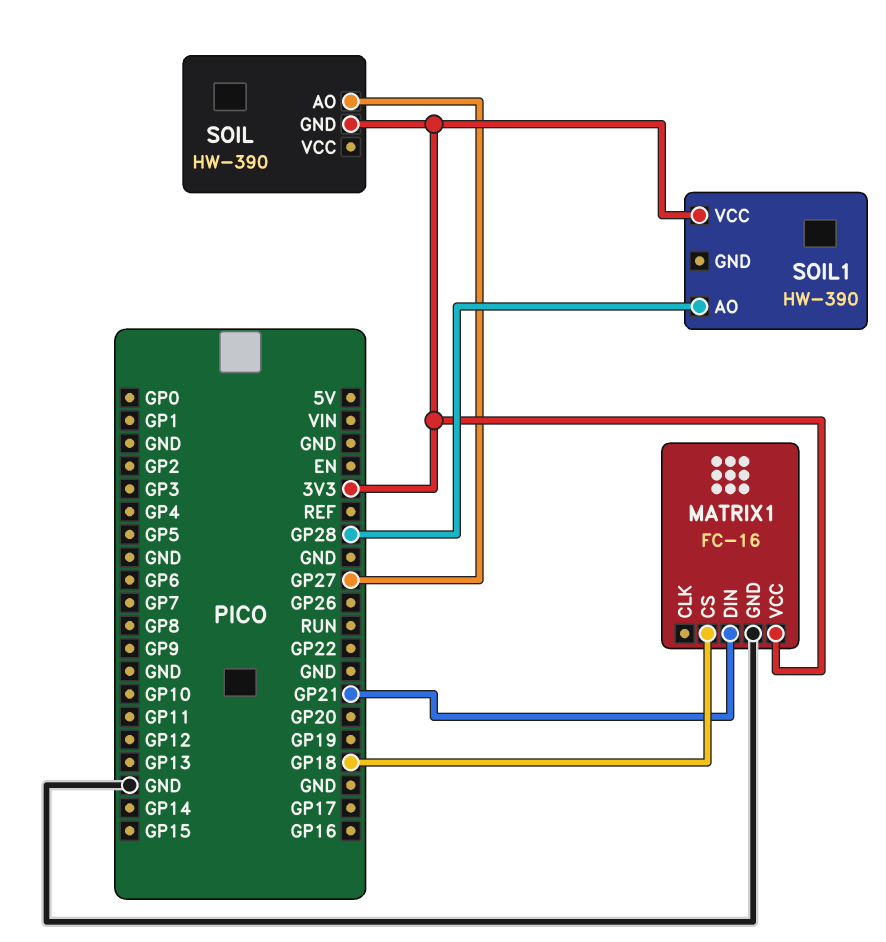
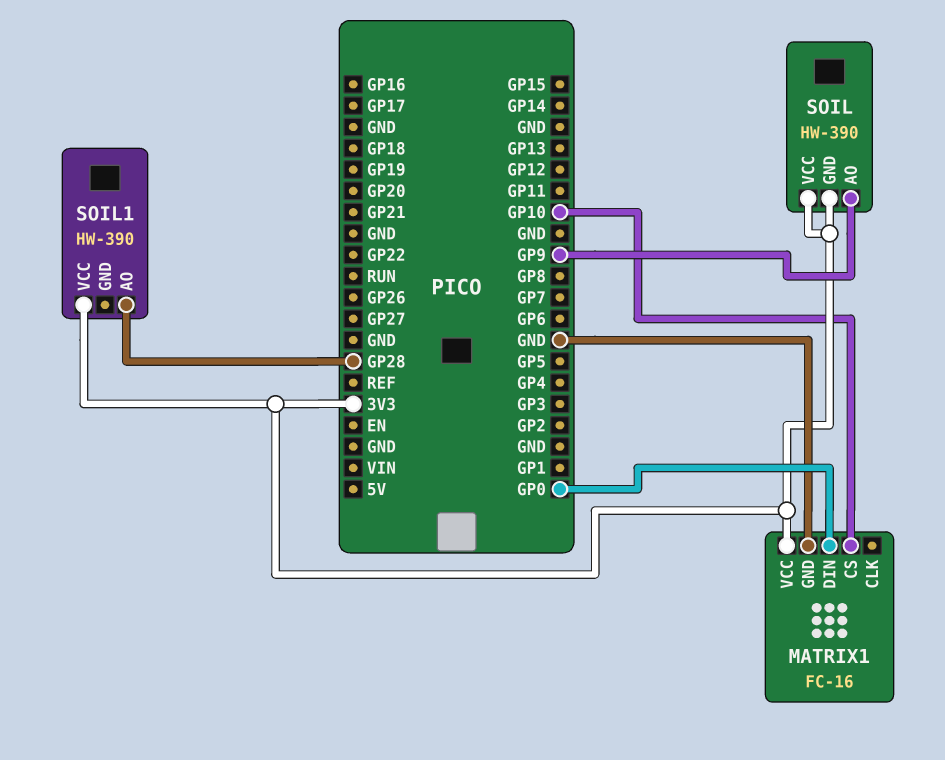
MATRIX1 pin CS: GP18 -> GP10
MATRIX1 pin DIN: GP21 -> GP0
SOIL pin AO: GP27 -> GP9
SOIL pin VCC: none -> 3V3

